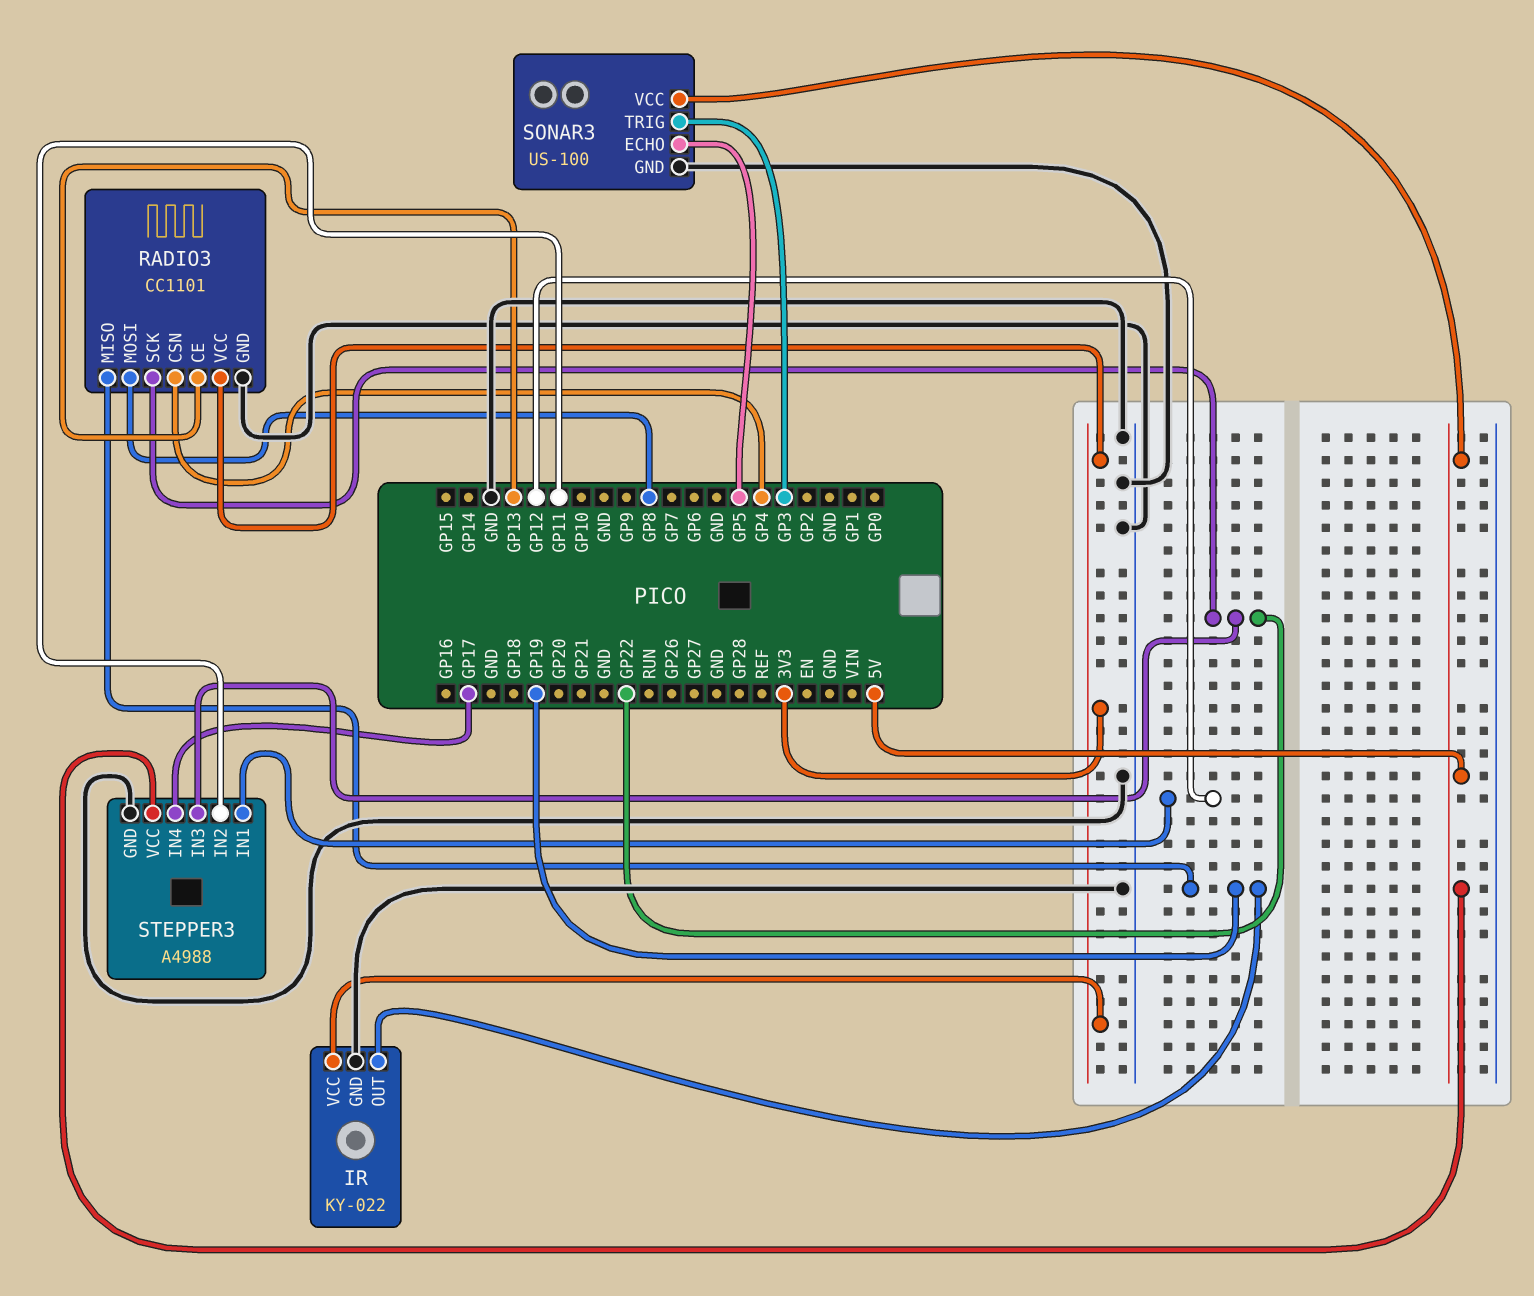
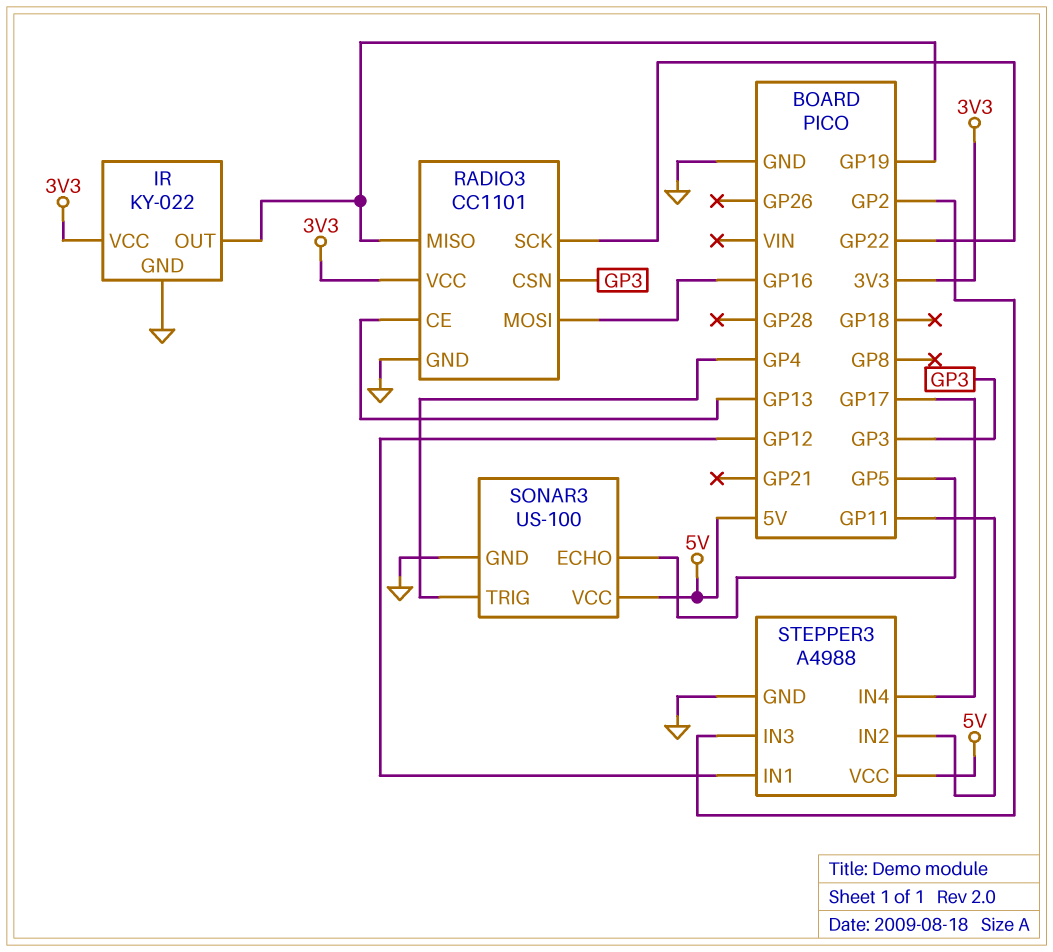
RADIO3 pin CSN: GP4 -> GP3
RADIO3 pin MOSI: GP8 -> GP16
SONAR3 pin TRIG: GP3 -> GP4
STEPPER3 pin IN3: GP22 -> GP2

